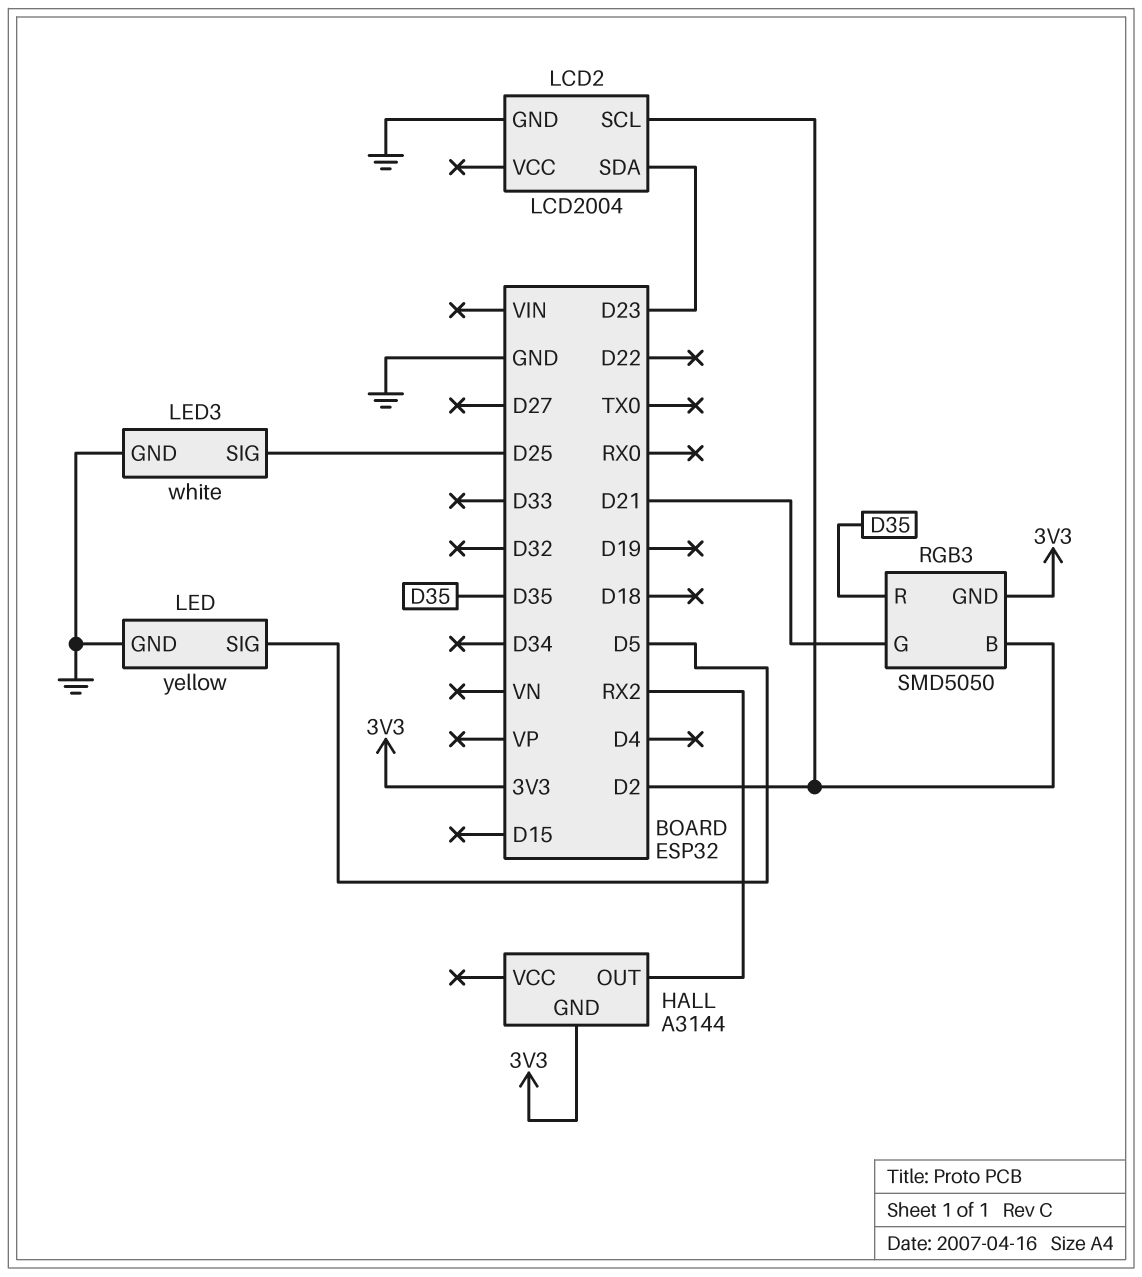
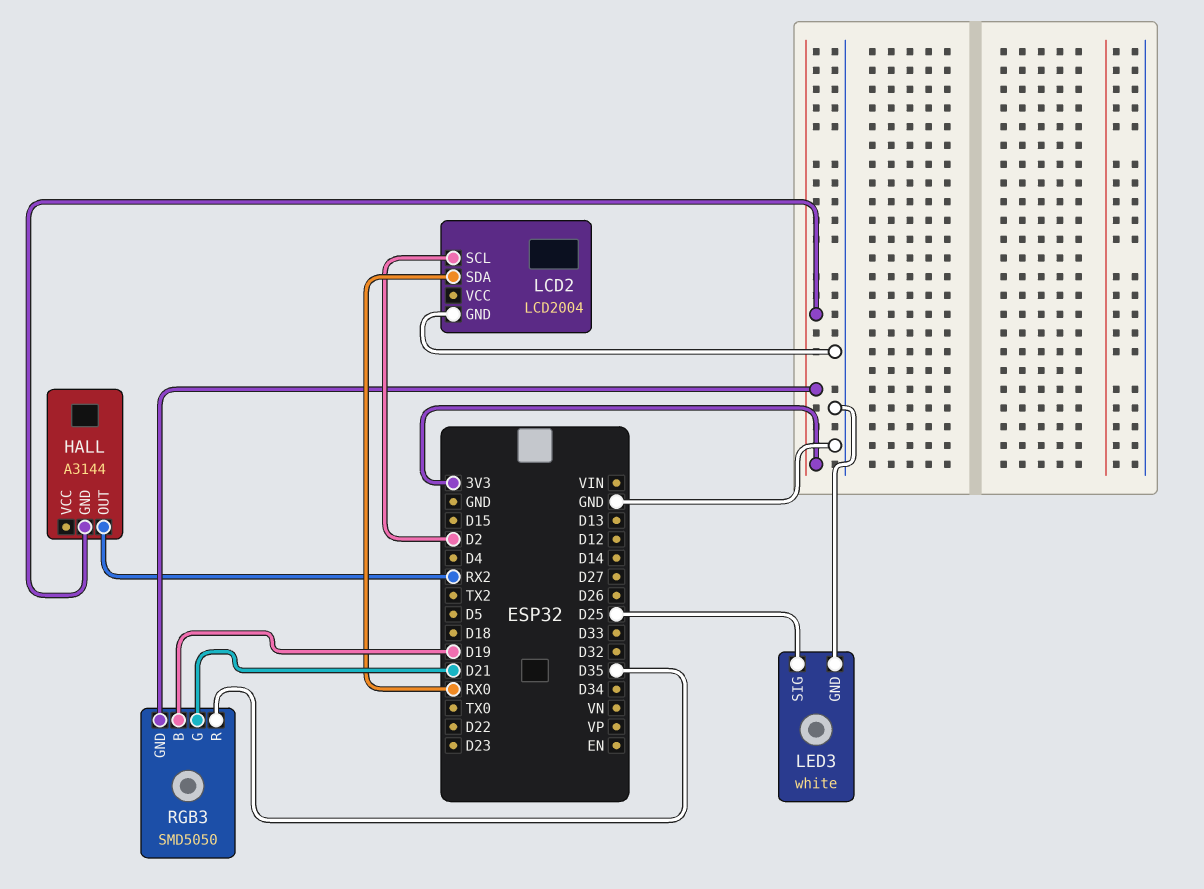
LCD2 pin SDA: D23 -> RX0
LED: yellow -> none
LED pin GND: GND -> none
LED pin SIG: D5 -> none
RGB3 pin B: D2 -> D19

